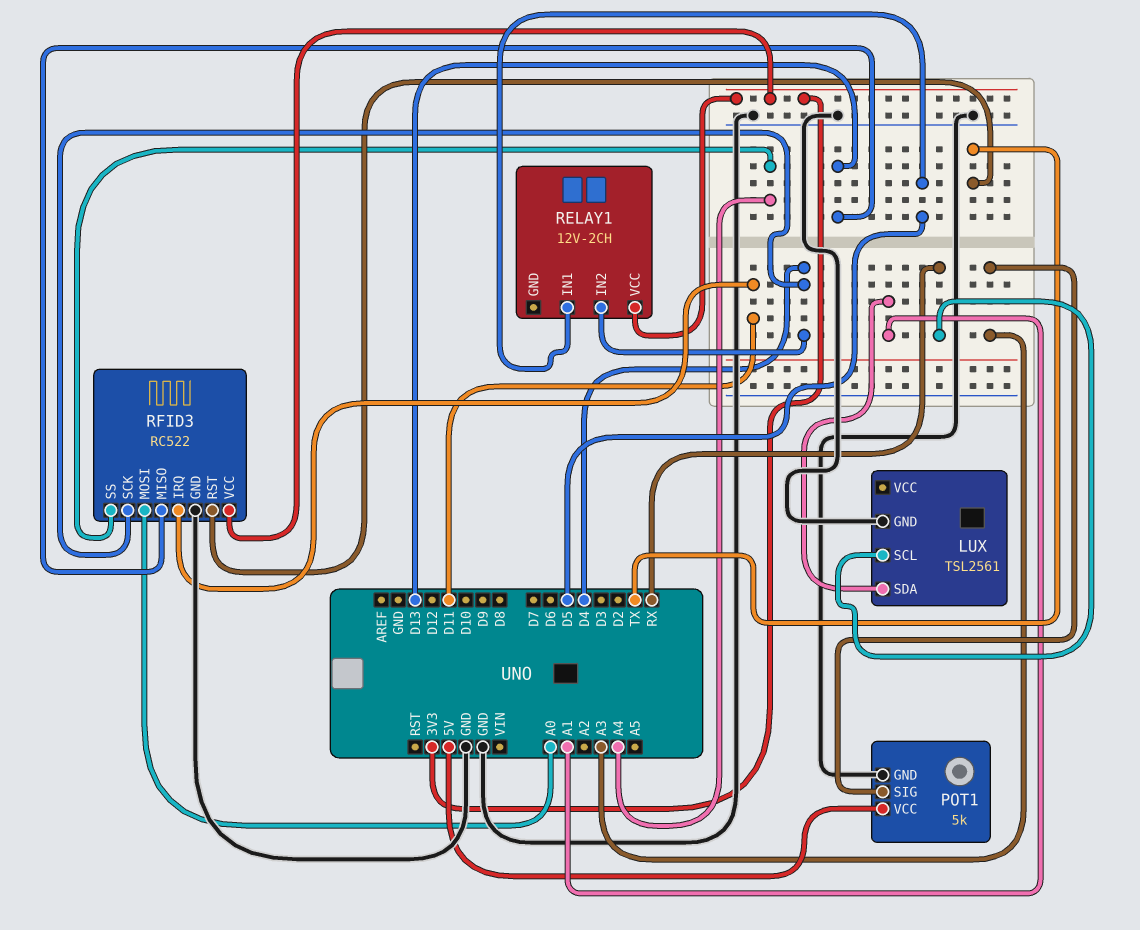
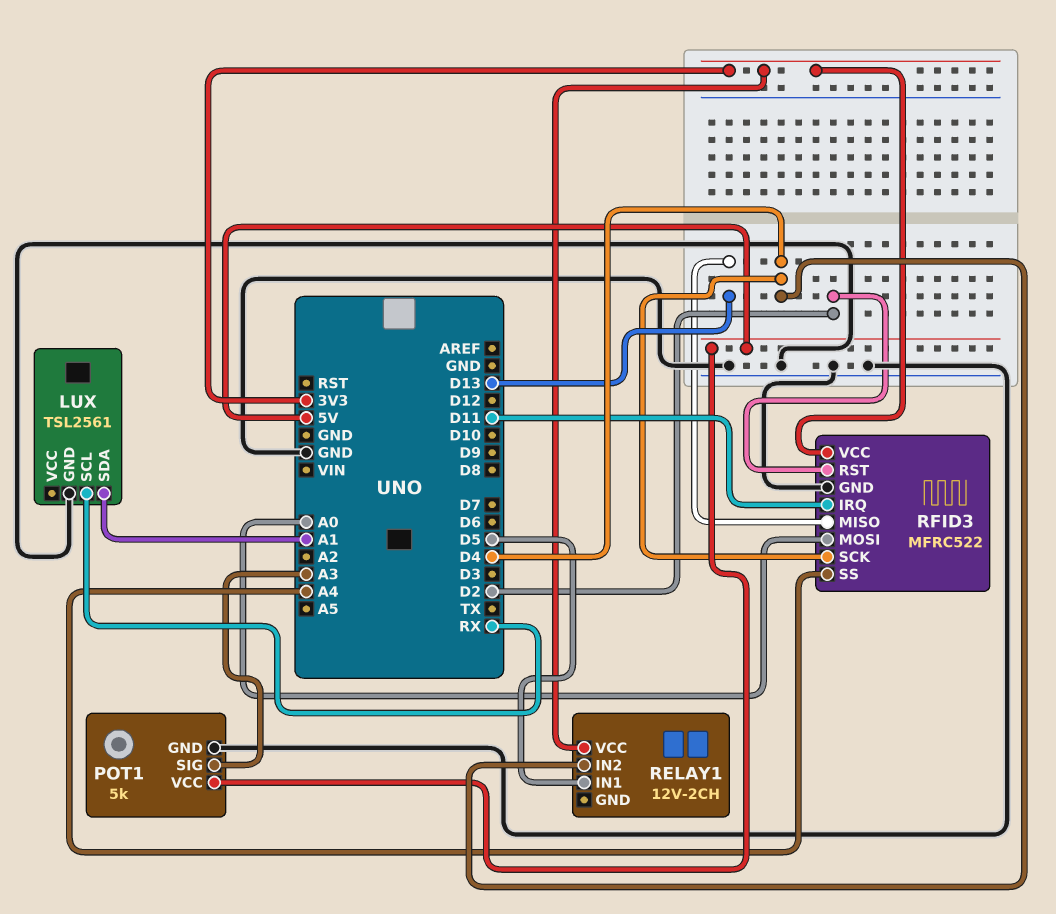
RFID3: RC522 -> MFRC522
RFID3 pin RST: TX -> D2

